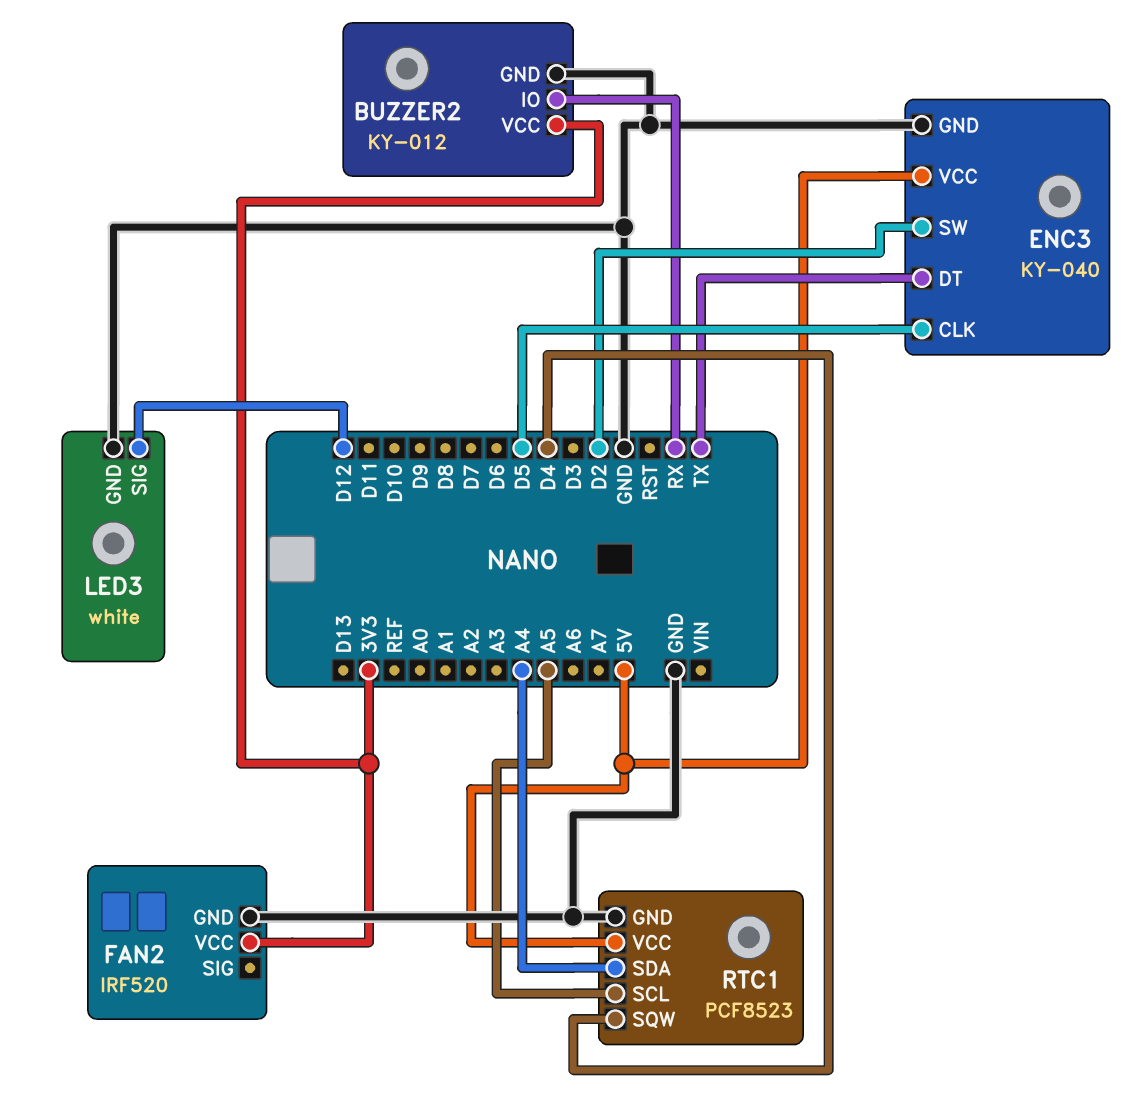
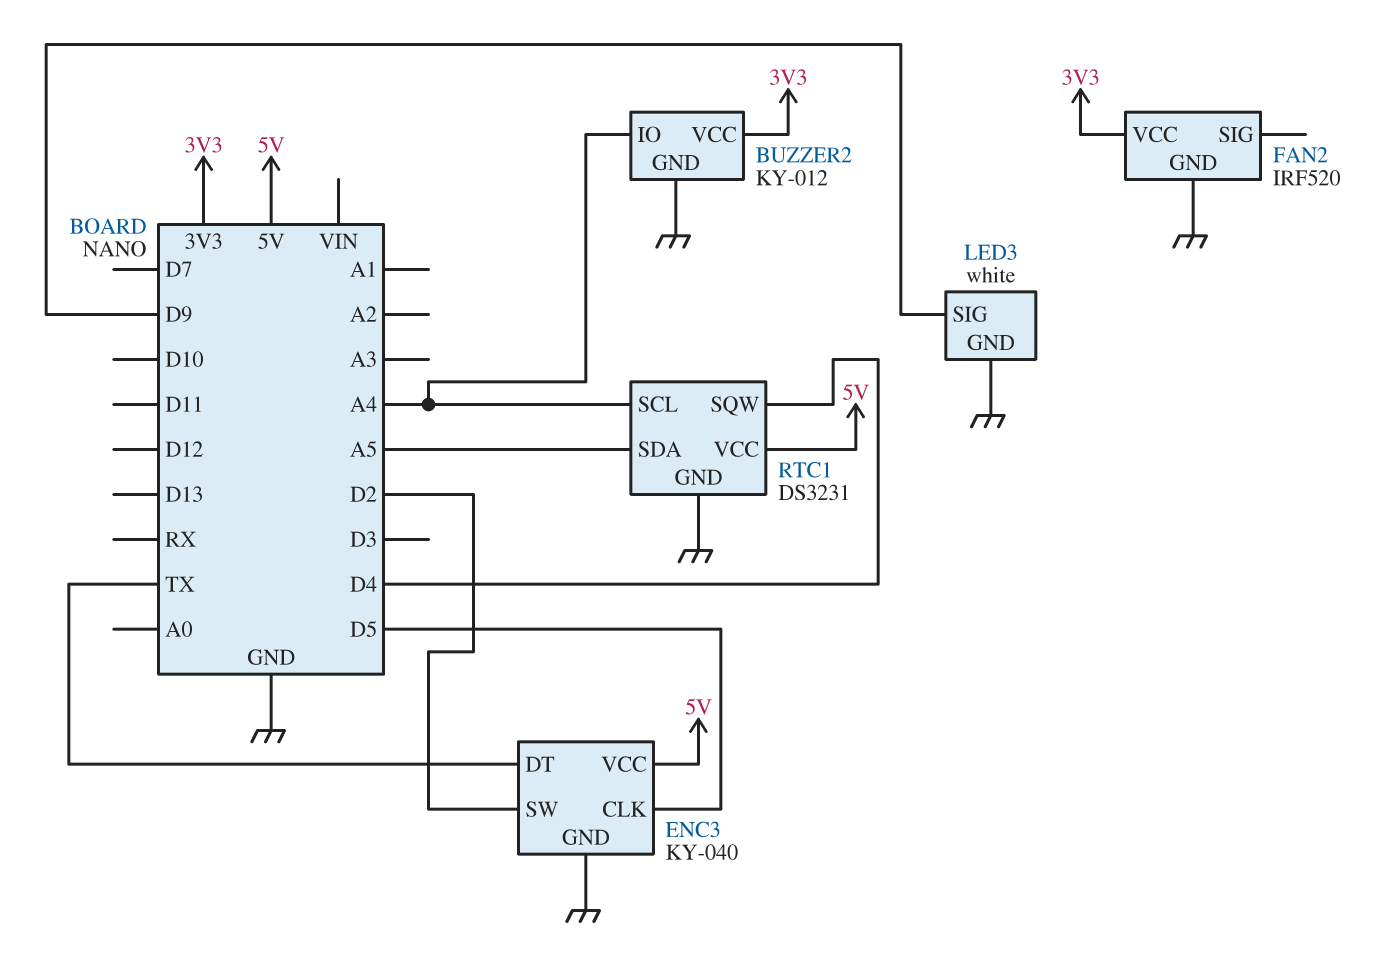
BUZZER2 pin IO: RX -> A4
LED3 pin SIG: D12 -> D9
RTC1: PCF8523 -> DS3231
RTC1 pin SCL: A5 -> A4
RTC1 pin SDA: A4 -> A5

